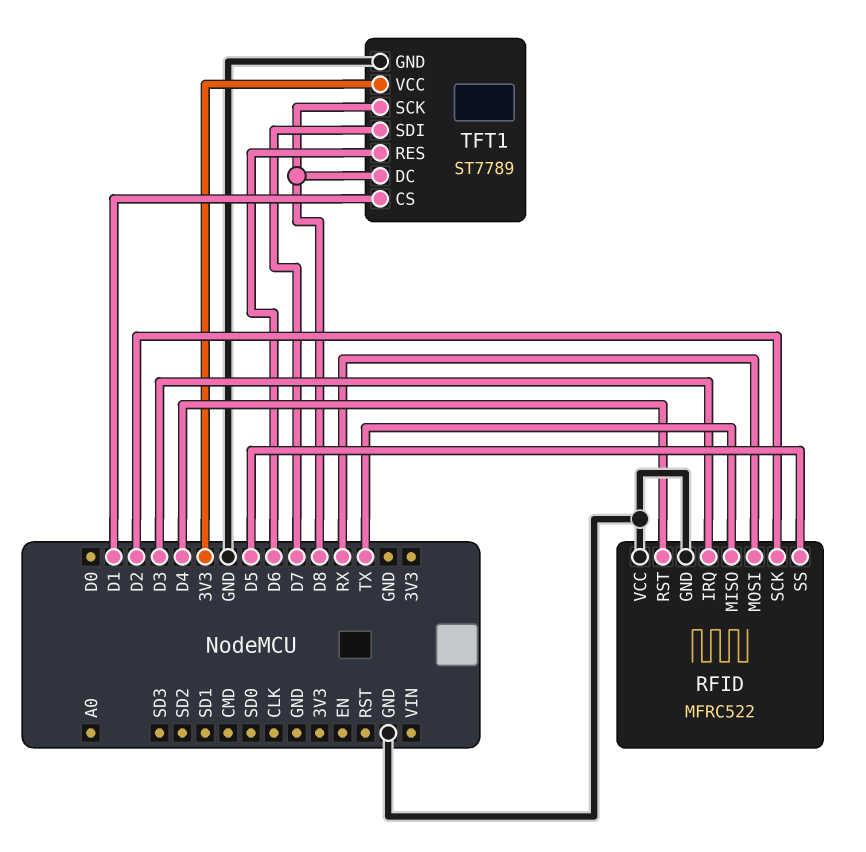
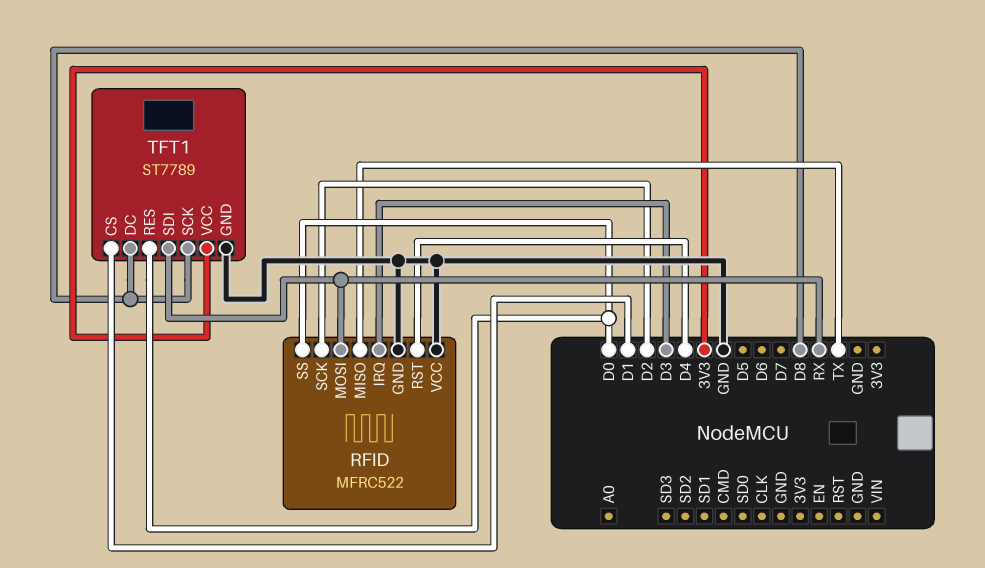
RFID pin SS: D5 -> D0
TFT1 pin RES: D6 -> D0
TFT1 pin SDI: D7 -> RX

